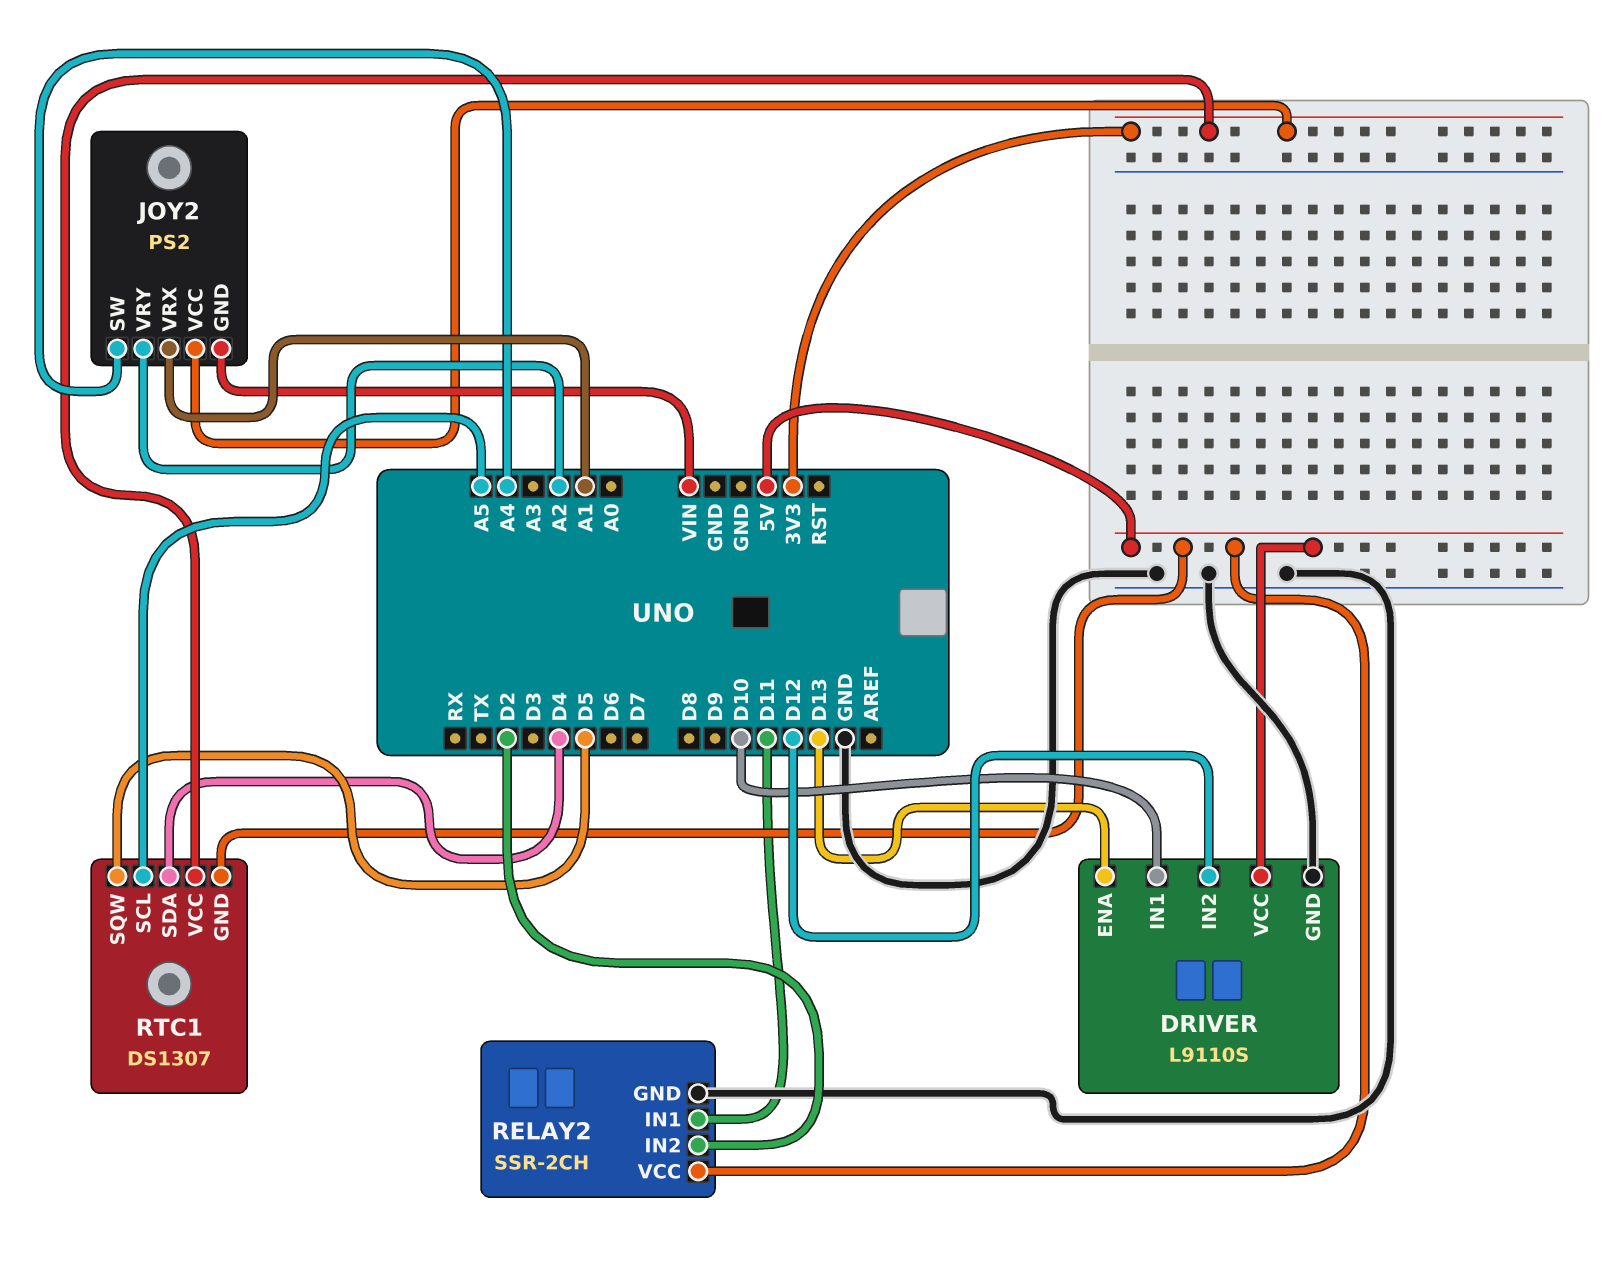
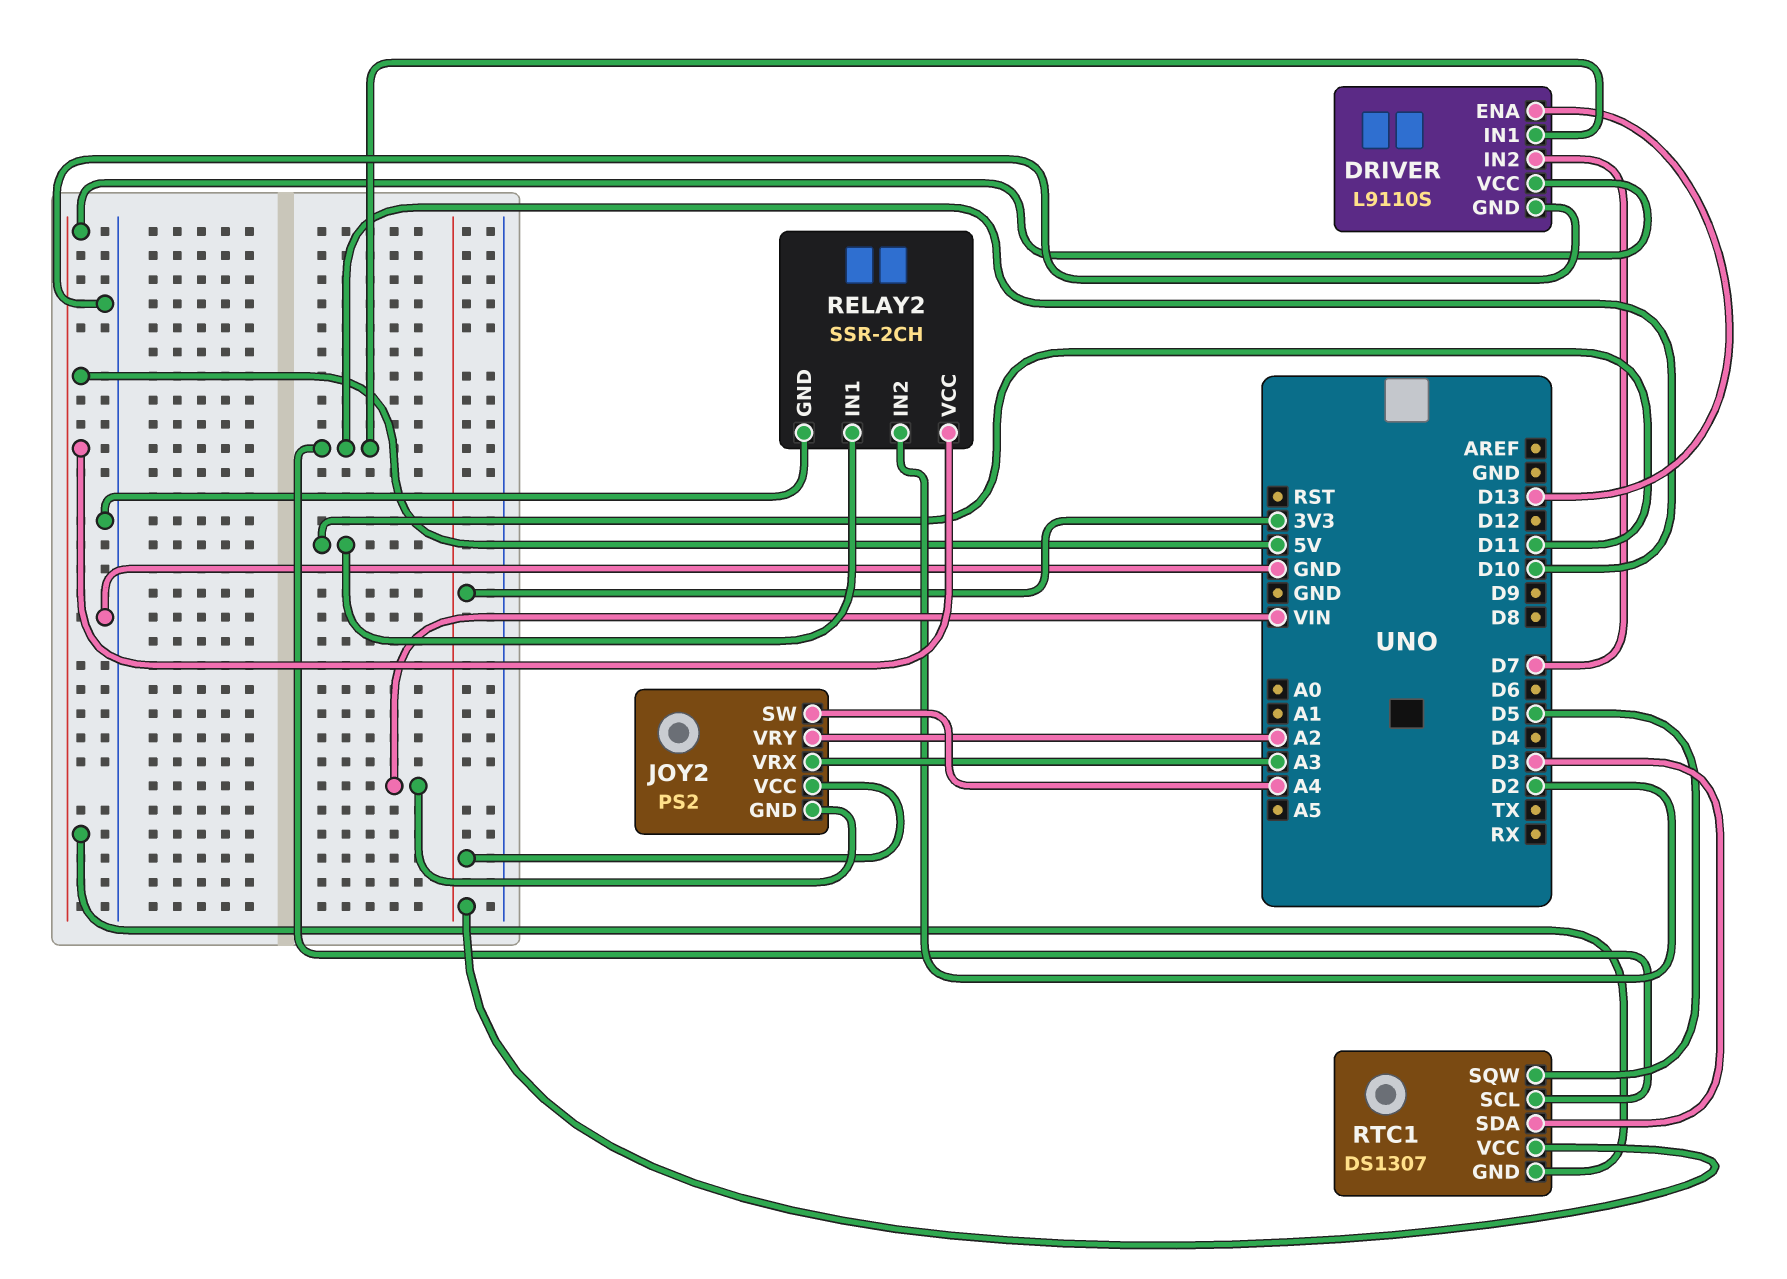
DRIVER pin IN2: D12 -> D7
JOY2 pin VRX: A1 -> A3
RTC1 pin SCL: A5 -> D10
RTC1 pin SDA: D4 -> D3

